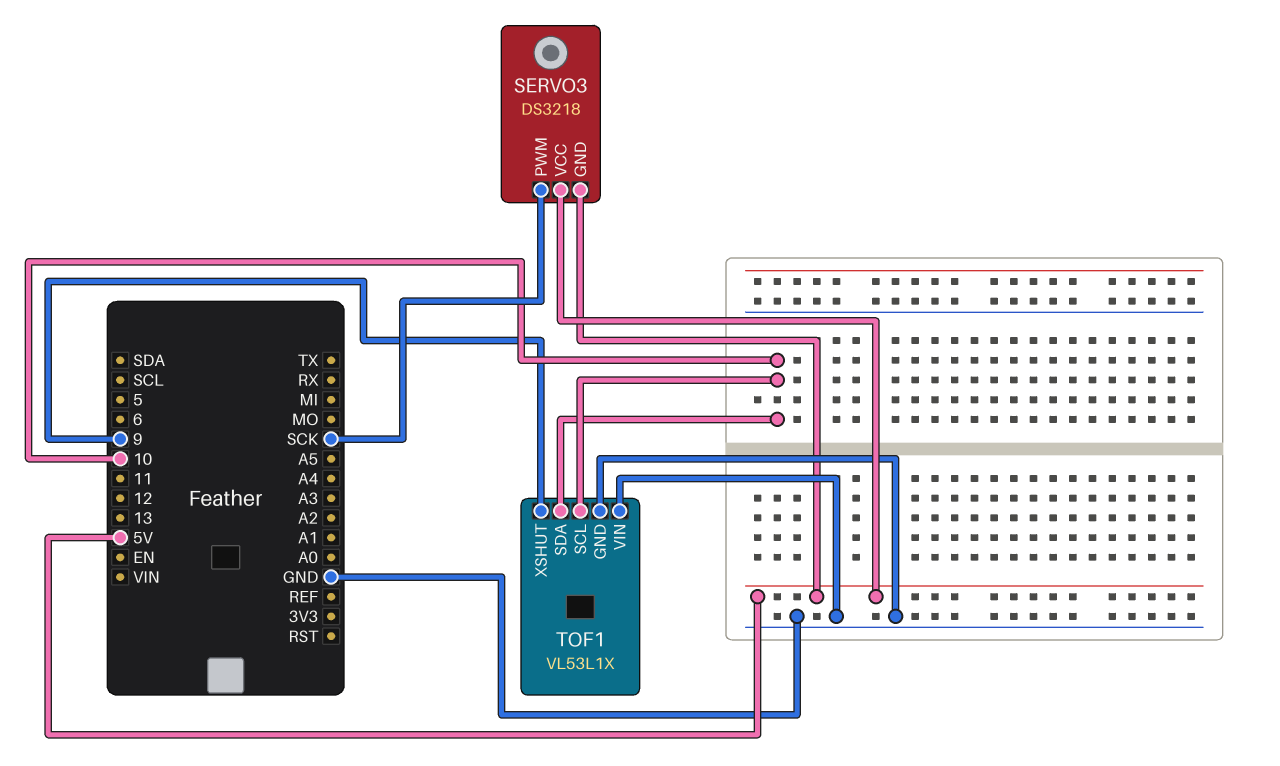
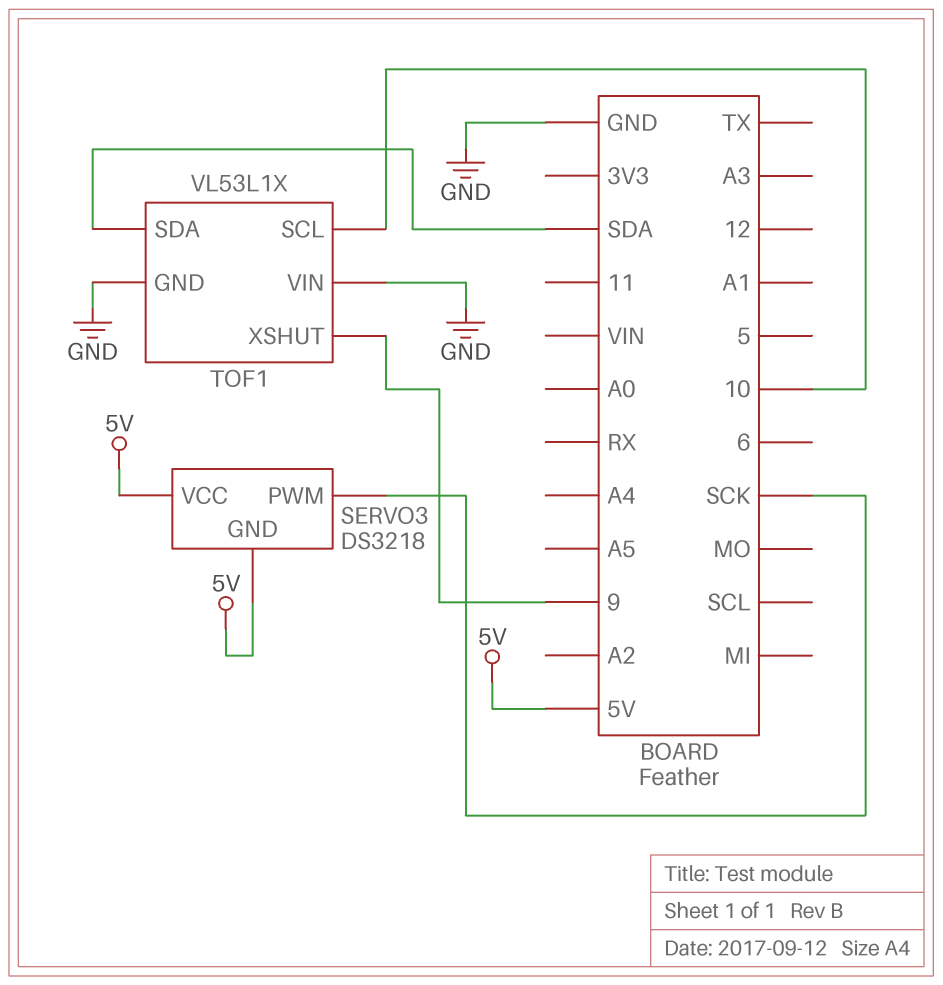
TOF1 pin SDA: 10 -> SDA

